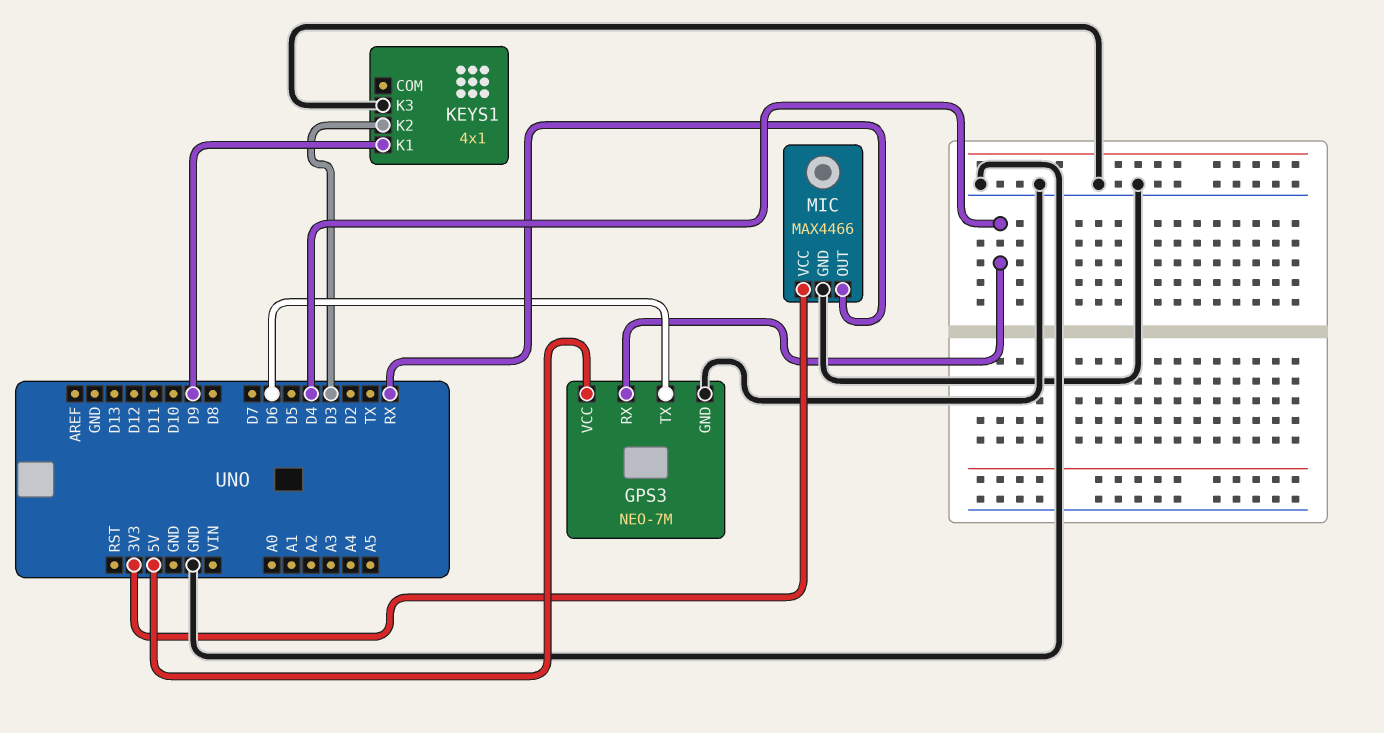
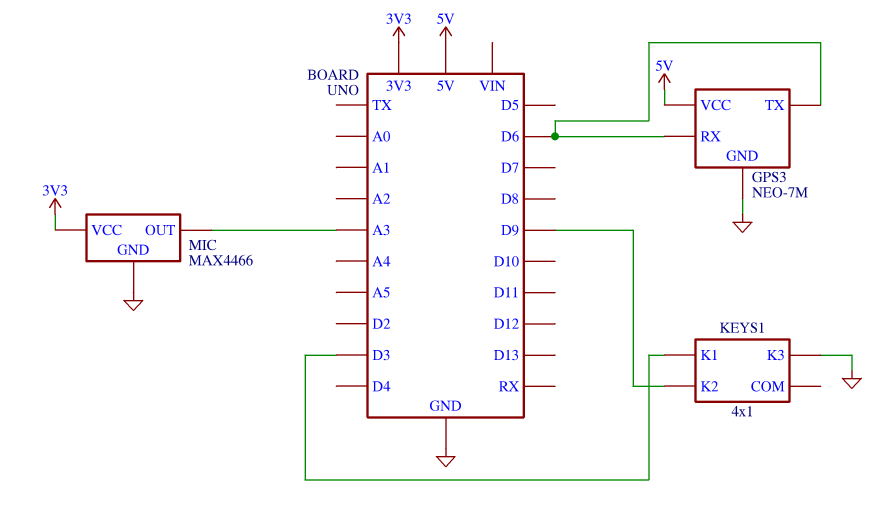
GPS3 pin RX: D4 -> D6
KEYS1 pin K1: D9 -> D3
KEYS1 pin K2: D3 -> D9
MIC pin OUT: RX -> A3

